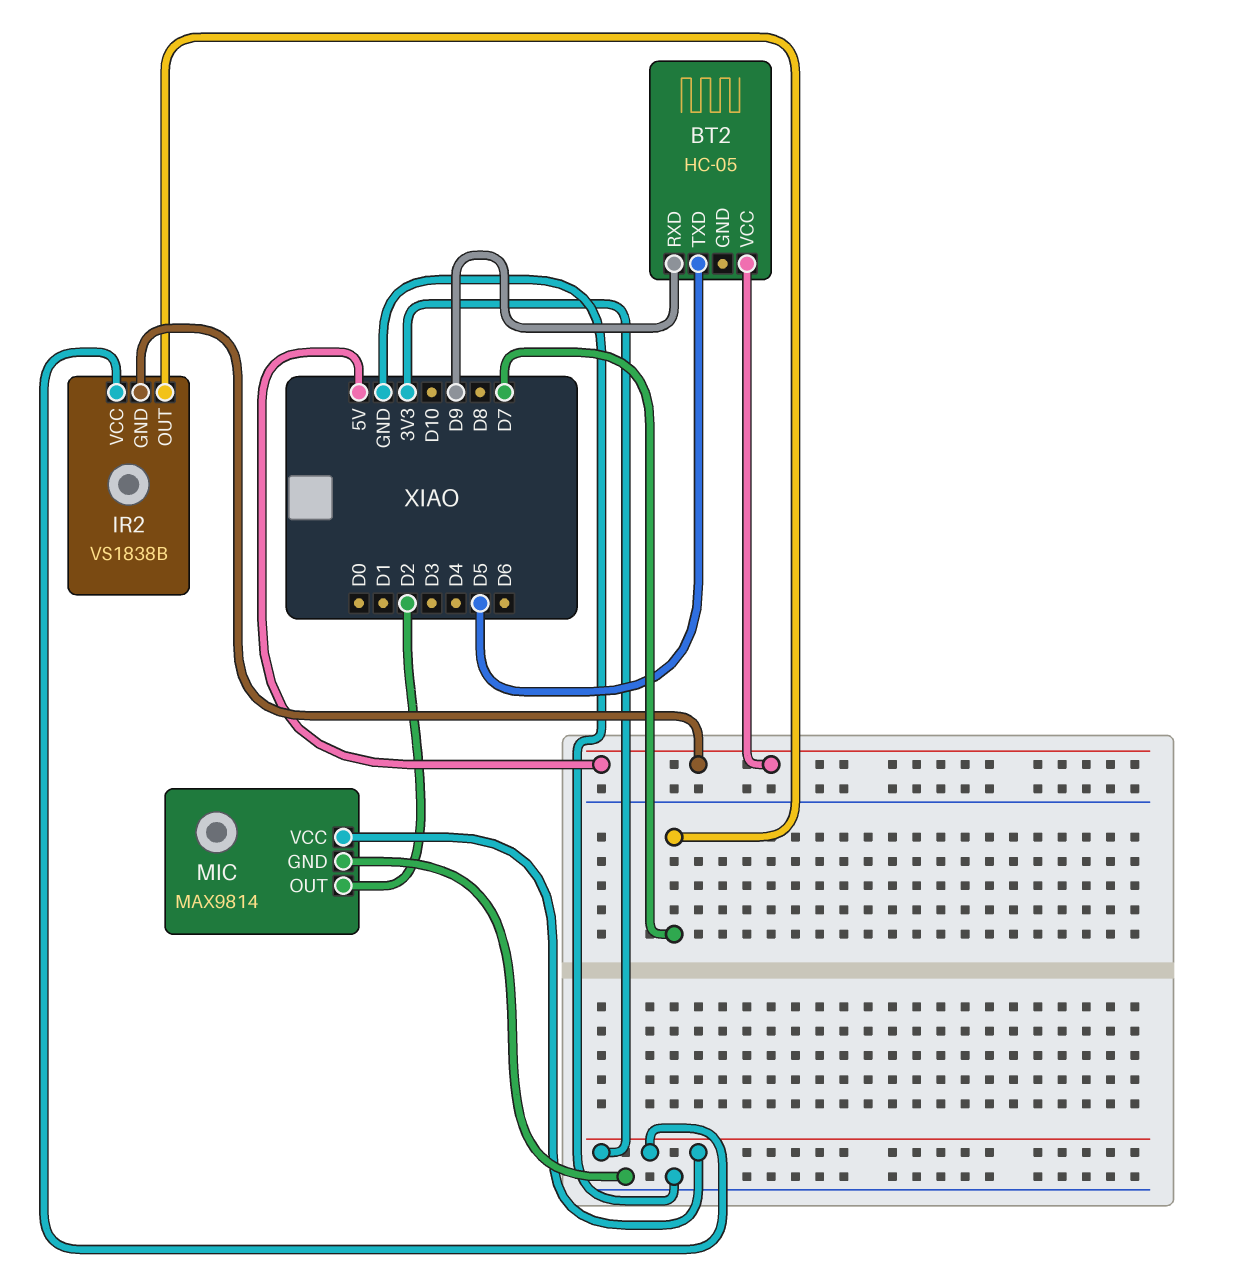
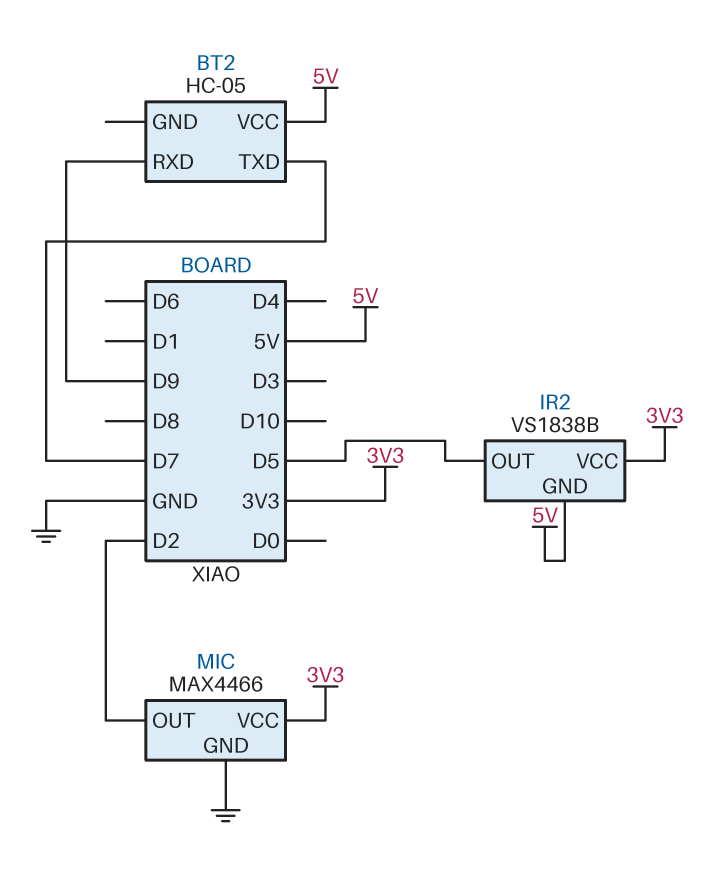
BT2 pin TXD: D5 -> D7
IR2 pin OUT: D7 -> D5
MIC: MAX9814 -> MAX4466

